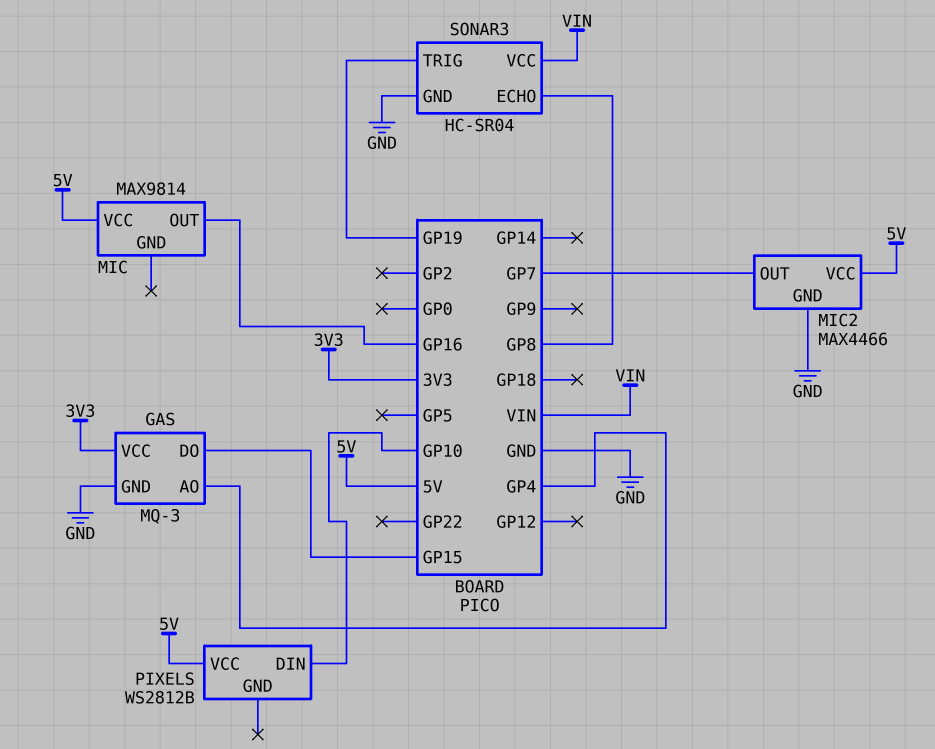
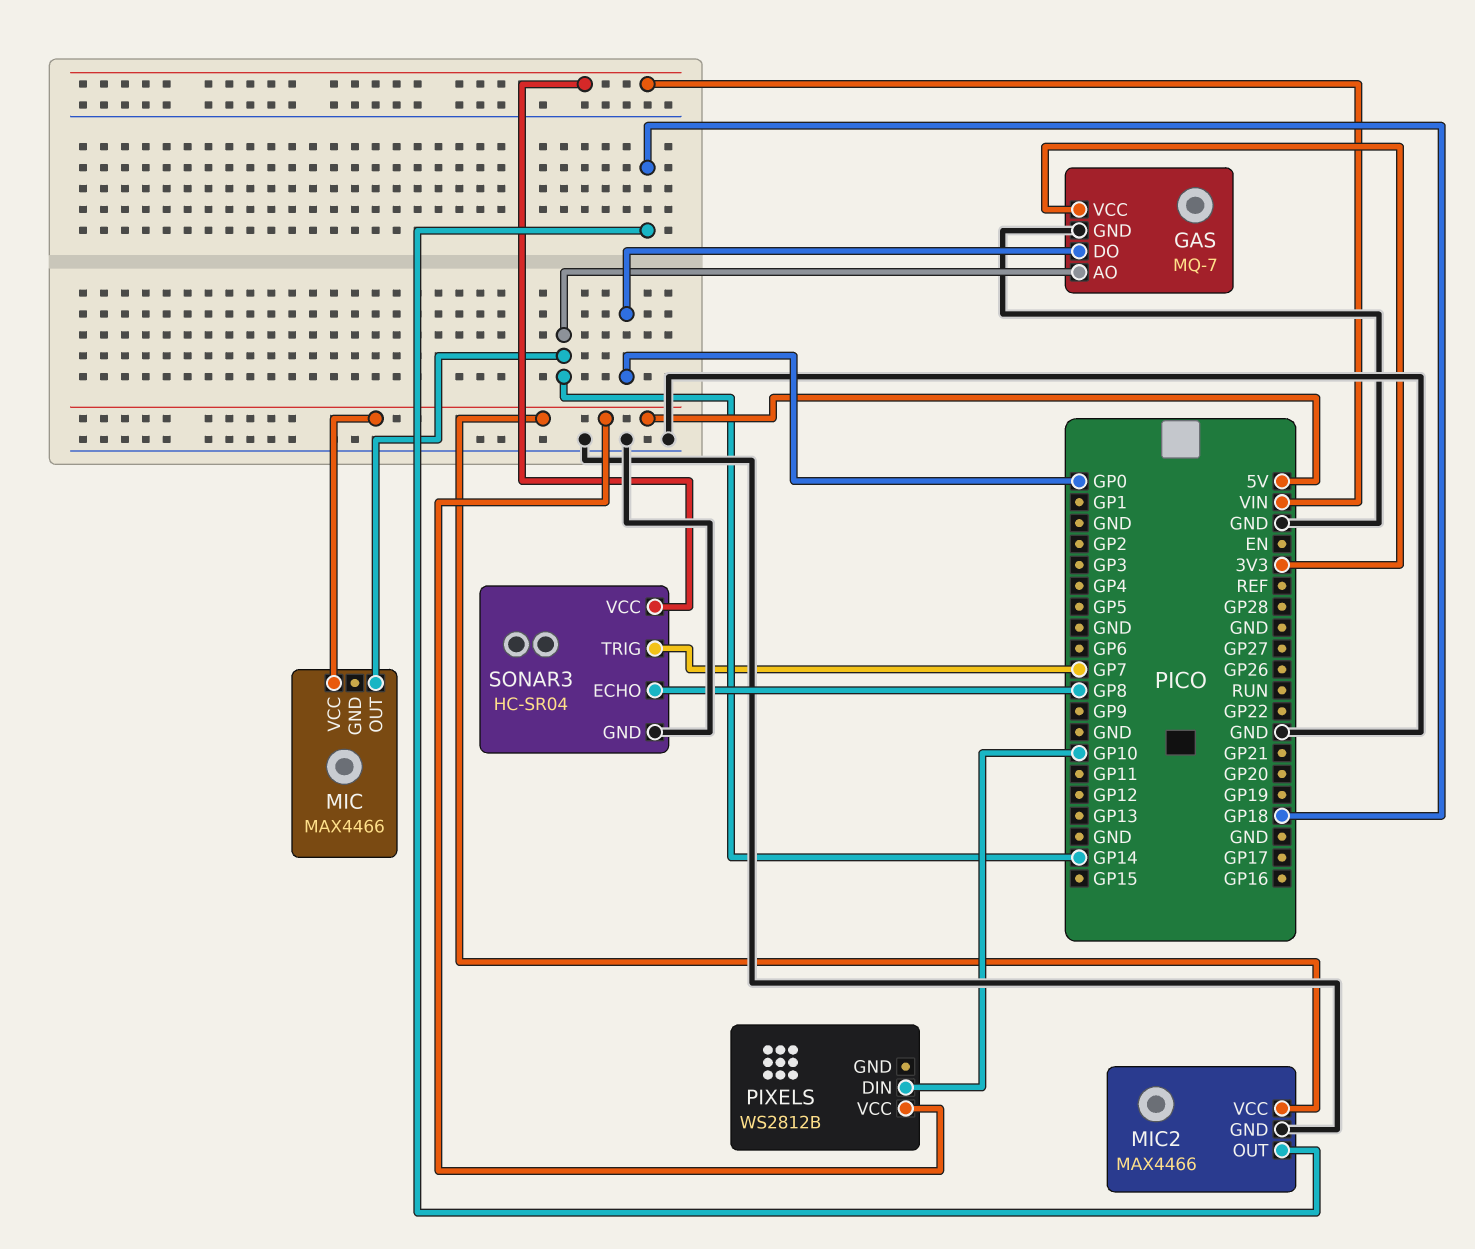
GAS: MQ-3 -> MQ-7
GAS pin AO: GP4 -> GP14
GAS pin DO: GP15 -> GP0
MIC: MAX9814 -> MAX4466
MIC pin OUT: GP16 -> GP14
MIC2 pin OUT: GP7 -> GP18
SONAR3 pin TRIG: GP19 -> GP7

